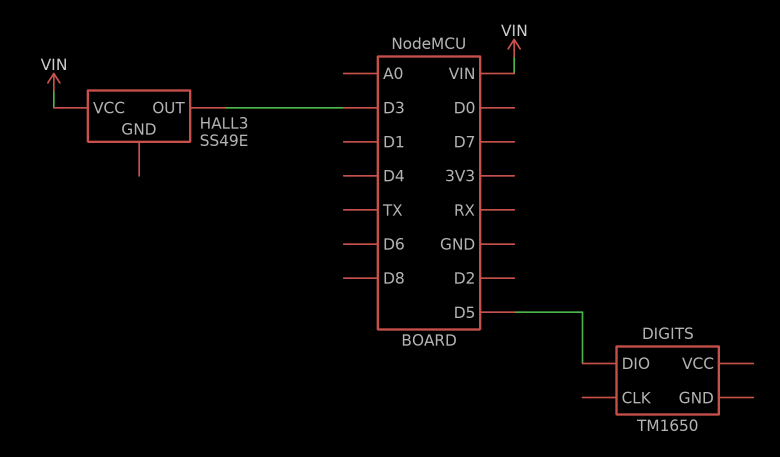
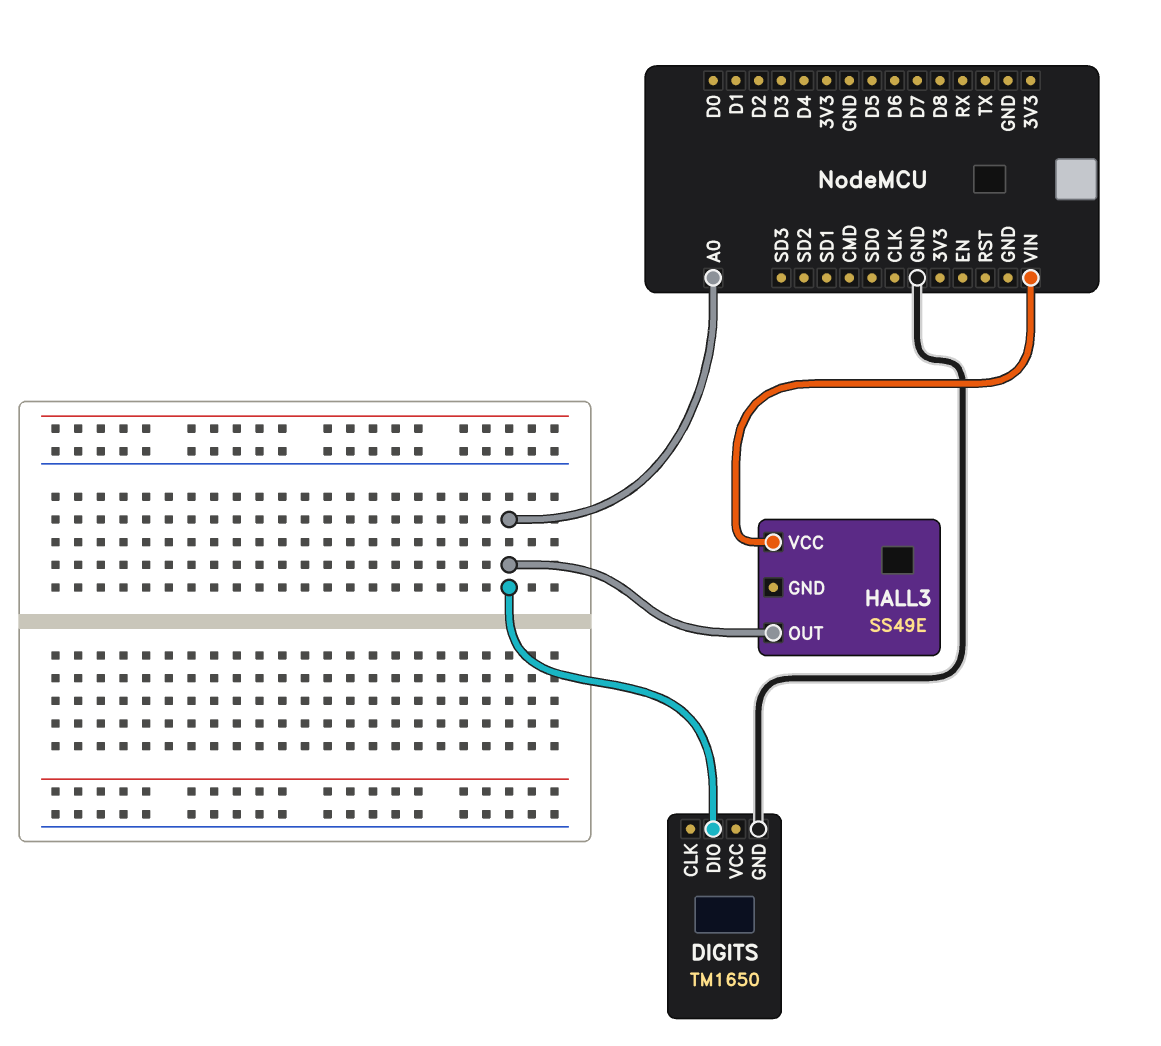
DIGITS pin DIO: D5 -> A0
DIGITS pin GND: none -> GND
HALL3 pin OUT: D3 -> A0

